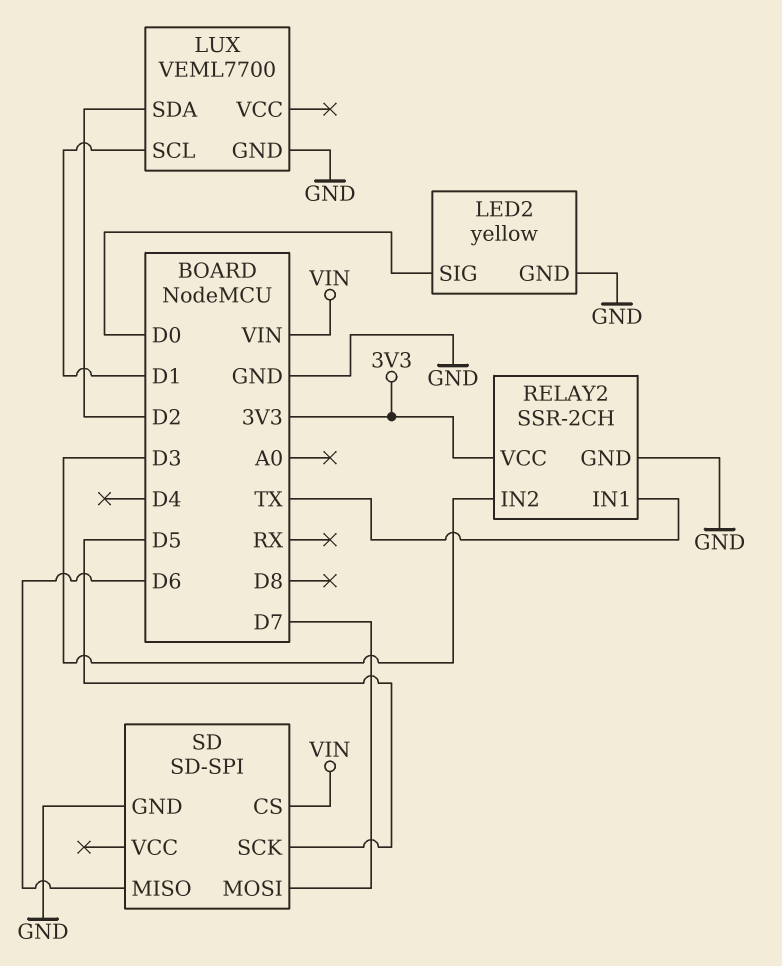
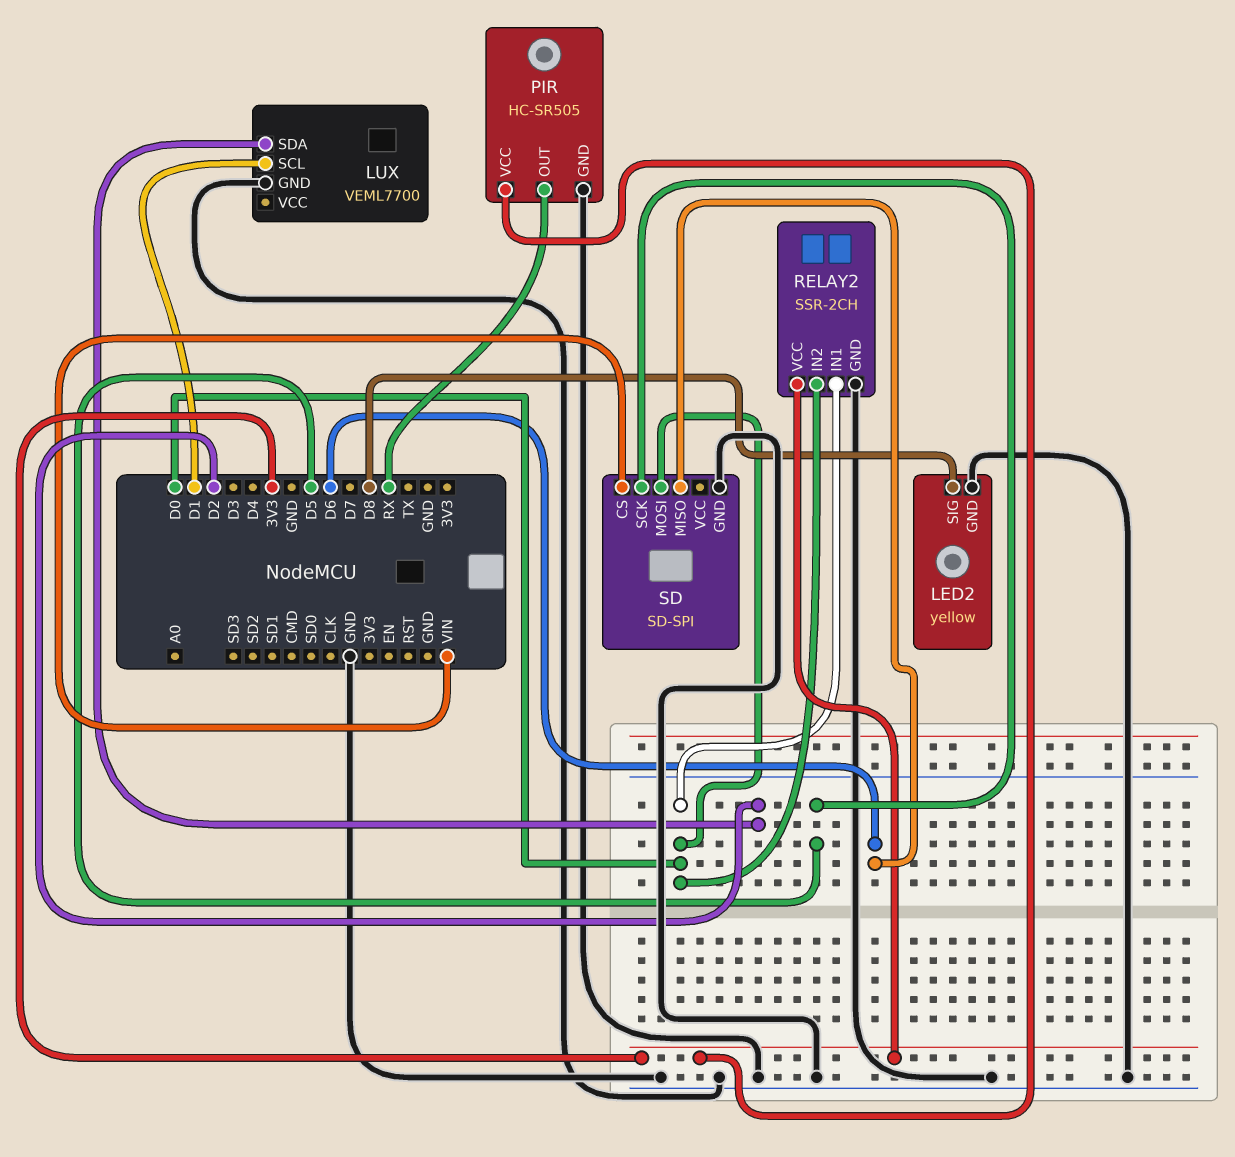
LED2 pin SIG: D0 -> D8
PIR: none -> HC-SR505
PIR pin GND: none -> GND
PIR pin OUT: none -> RX
PIR pin VCC: none -> 3V3
RELAY2 pin IN1: TX -> D0
RELAY2 pin IN2: D3 -> D0
SD pin MOSI: D7 -> D0

